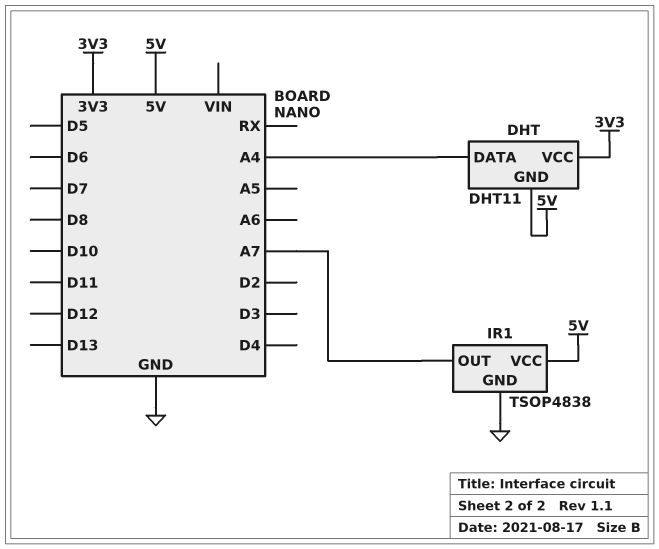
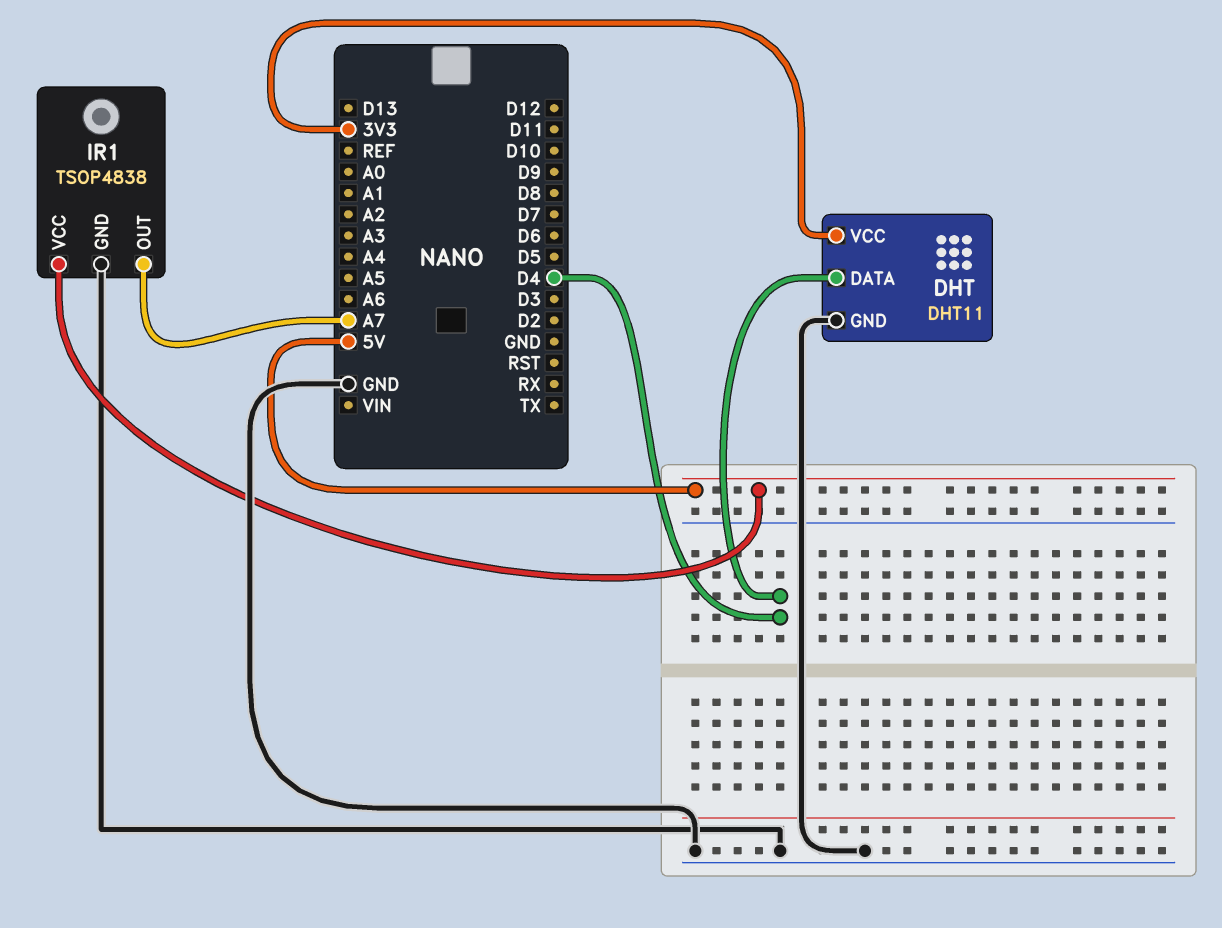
DHT pin DATA: A4 -> D4
DHT pin GND: 5V -> GND

